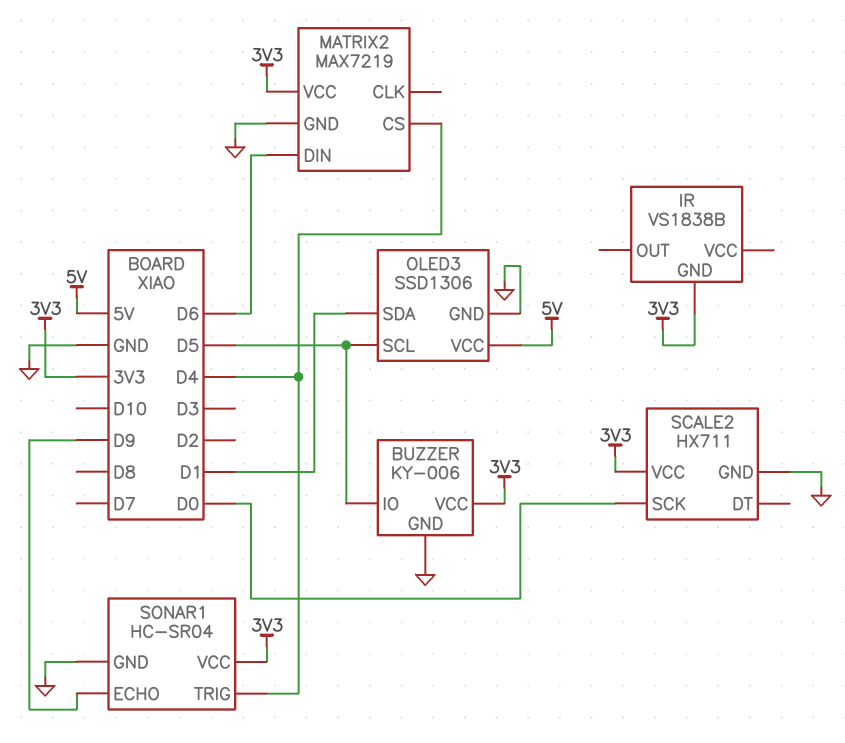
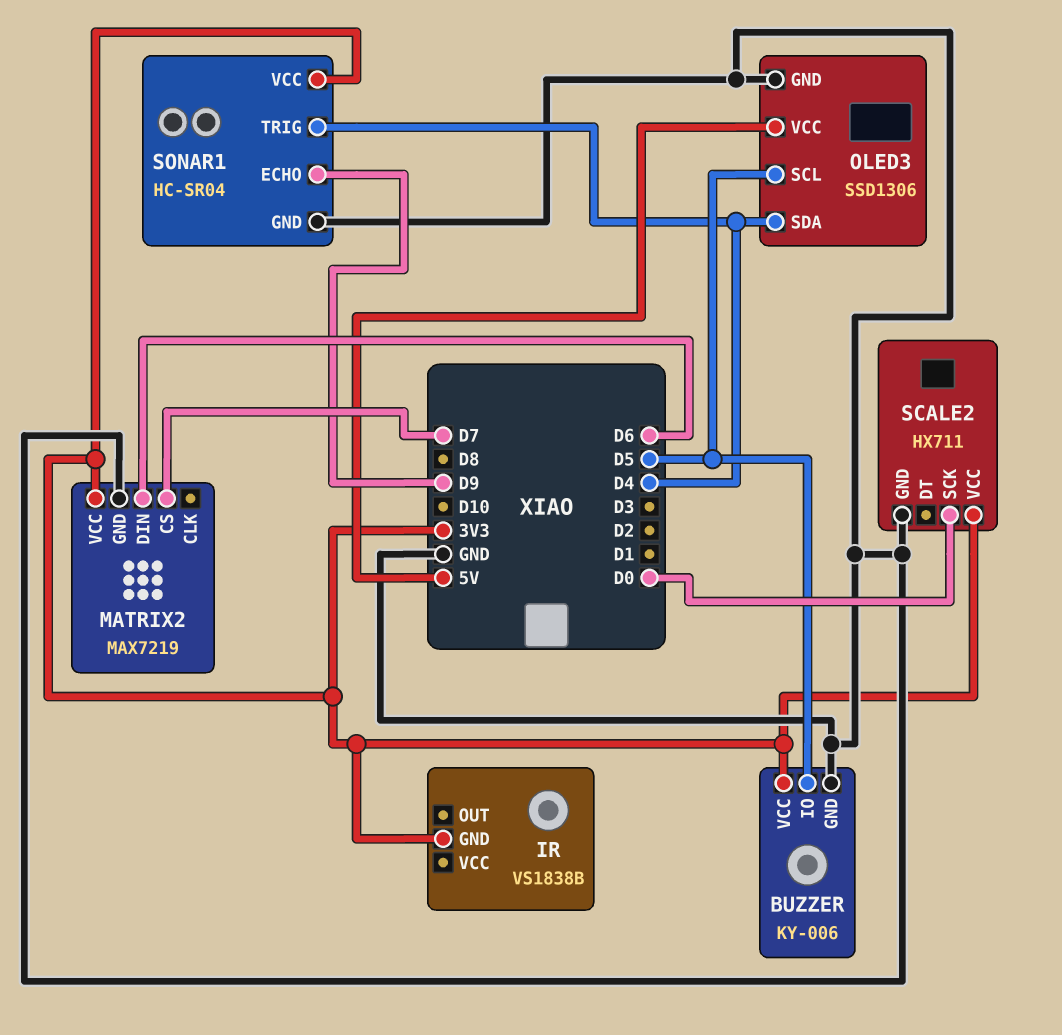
MATRIX2 pin CS: D4 -> D7
OLED3 pin SDA: D1 -> D4

